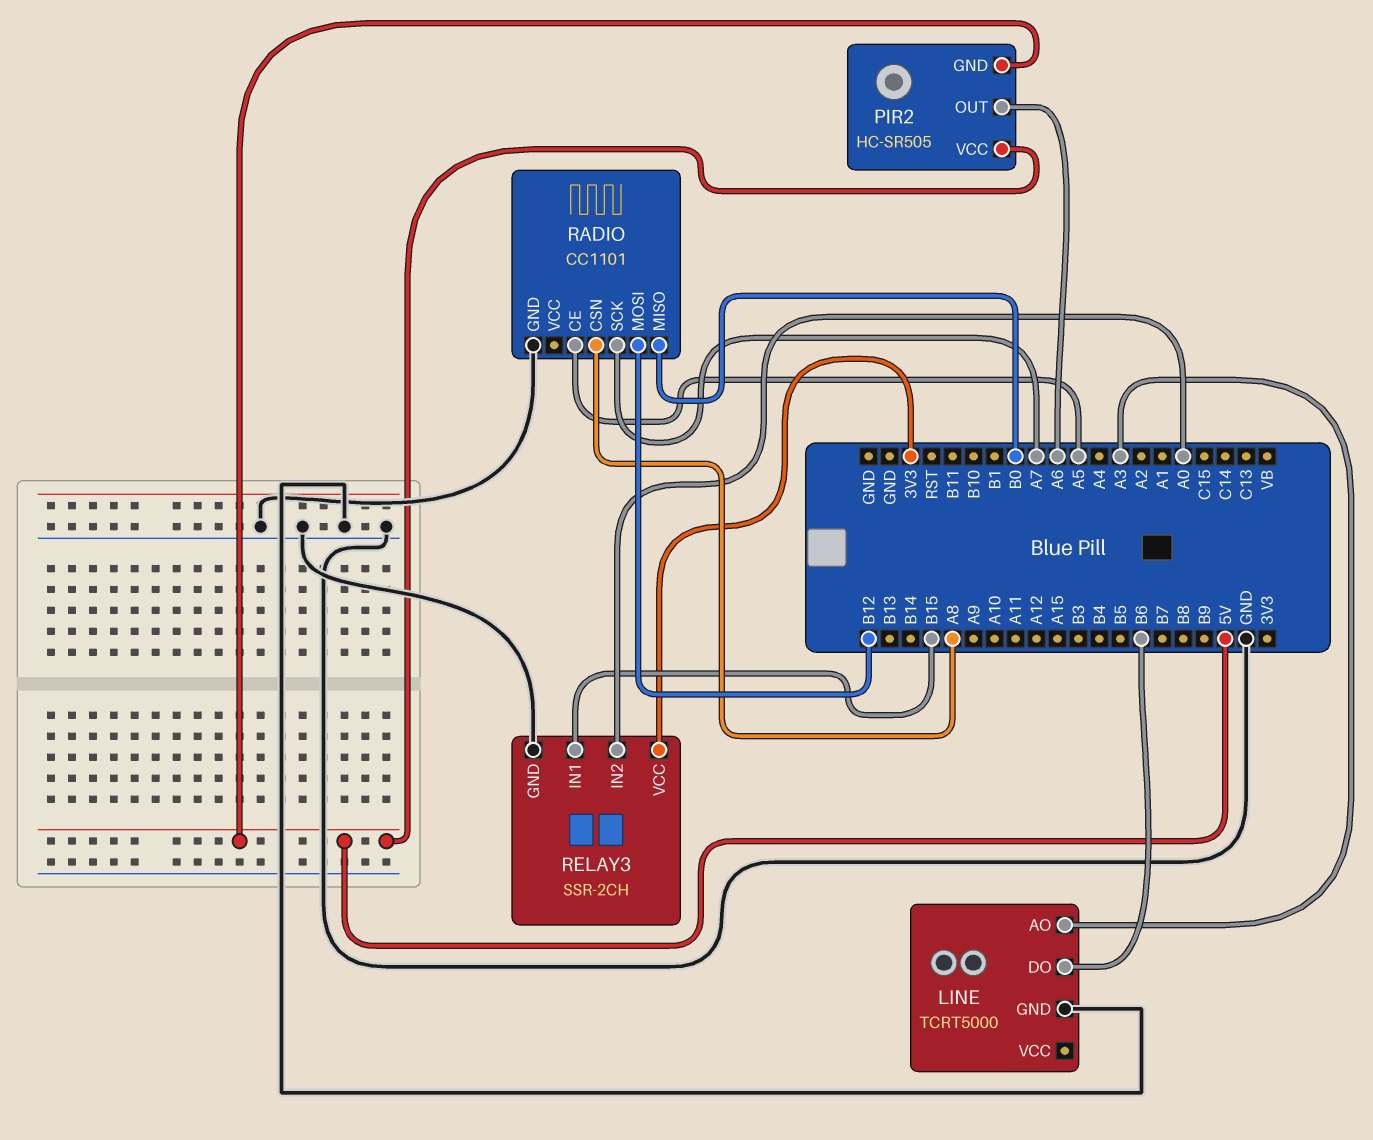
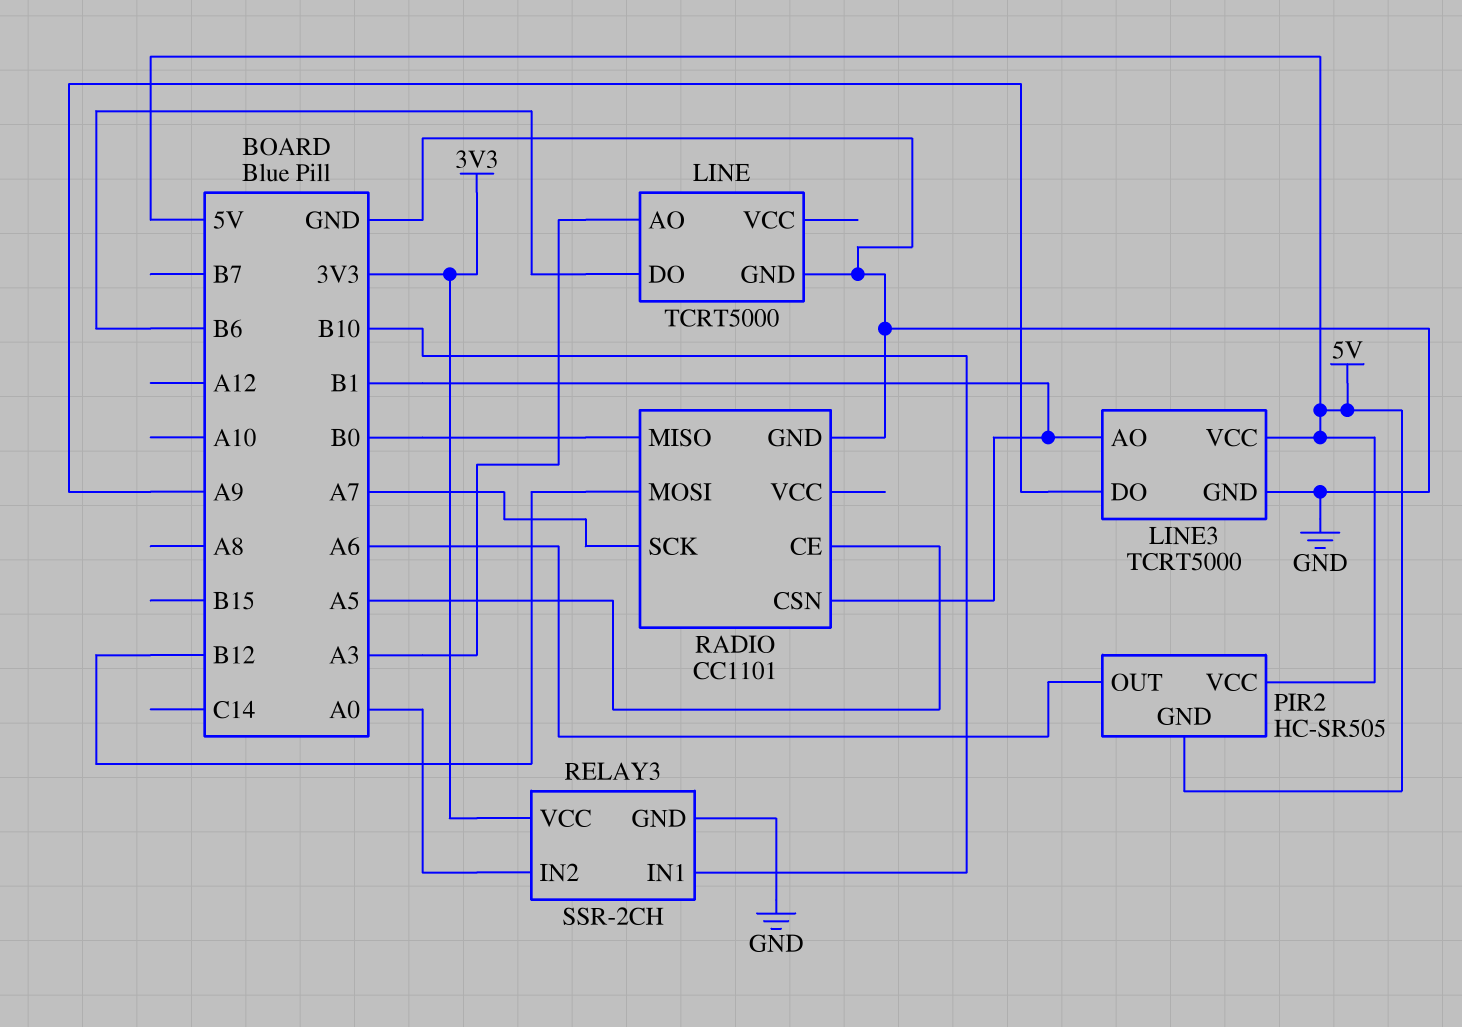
LINE3: none -> TCRT5000
LINE3 pin AO: none -> B1
LINE3 pin DO: none -> A9
LINE3 pin GND: none -> GND
LINE3 pin VCC: none -> 5V
RADIO pin CSN: A8 -> B1
RELAY3 pin IN1: B15 -> B10

